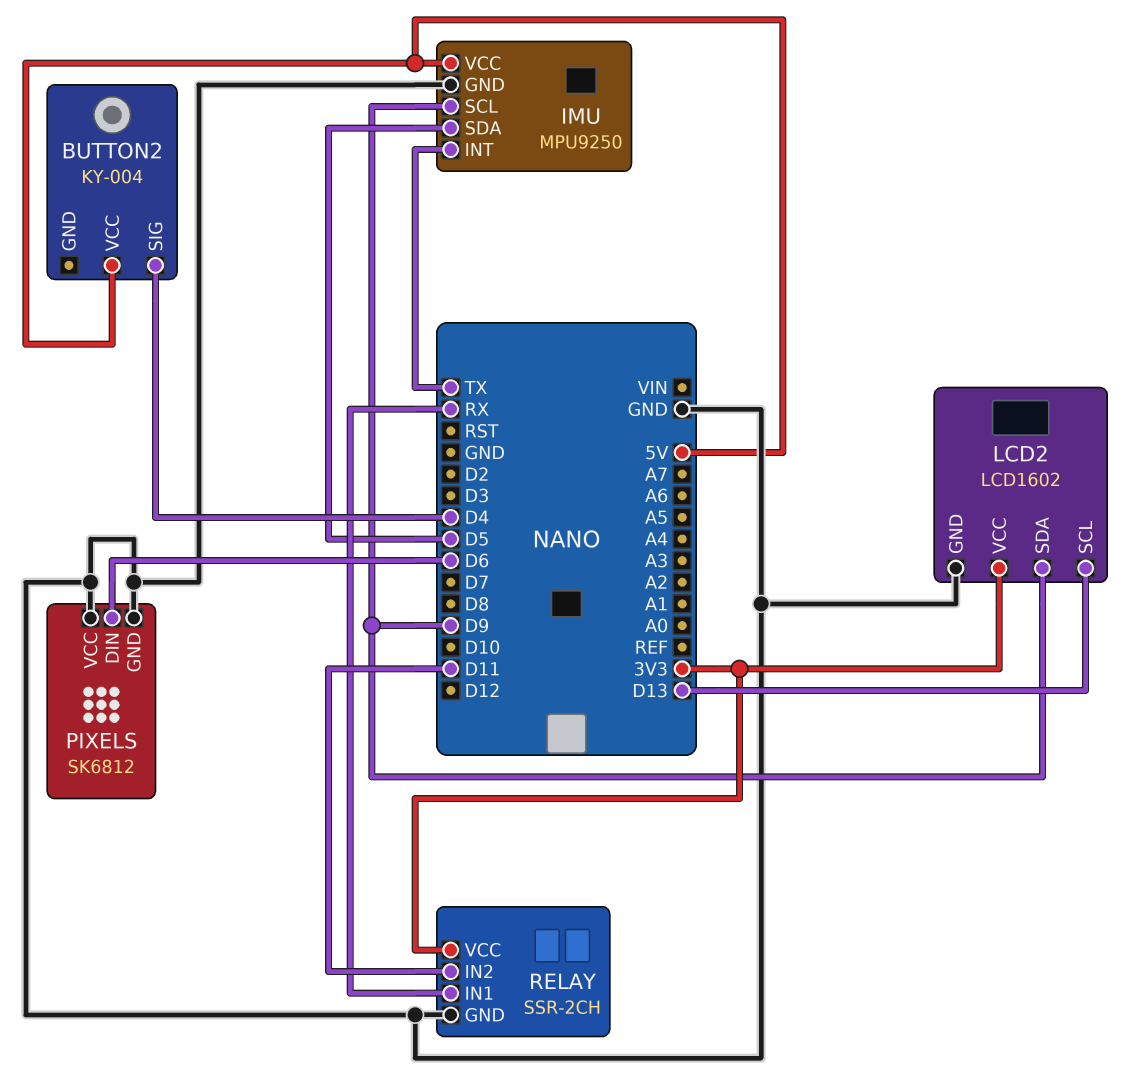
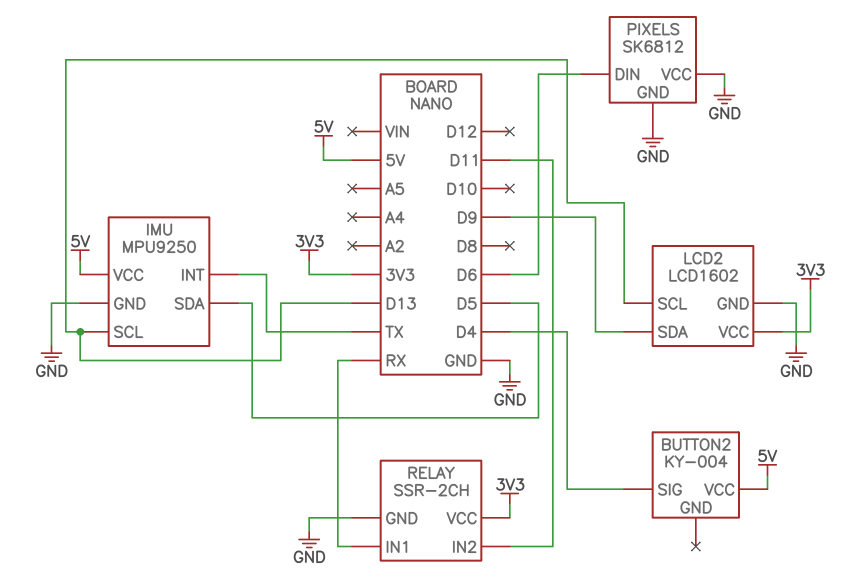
IMU pin SCL: D9 -> D13

